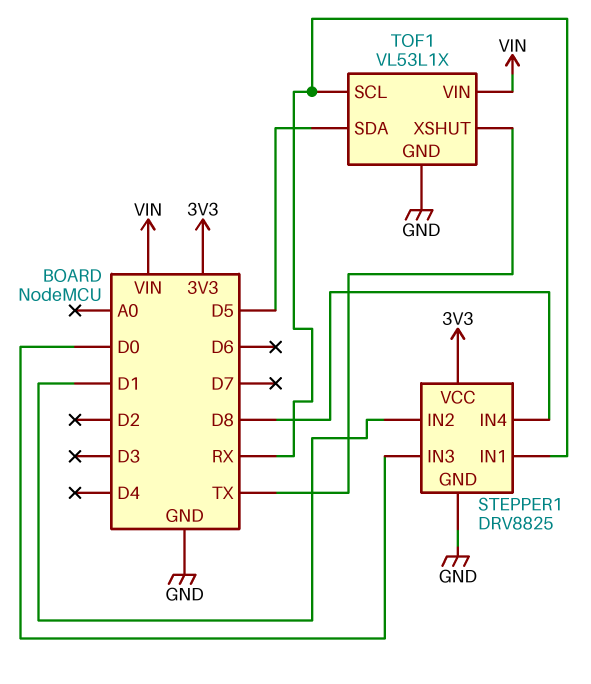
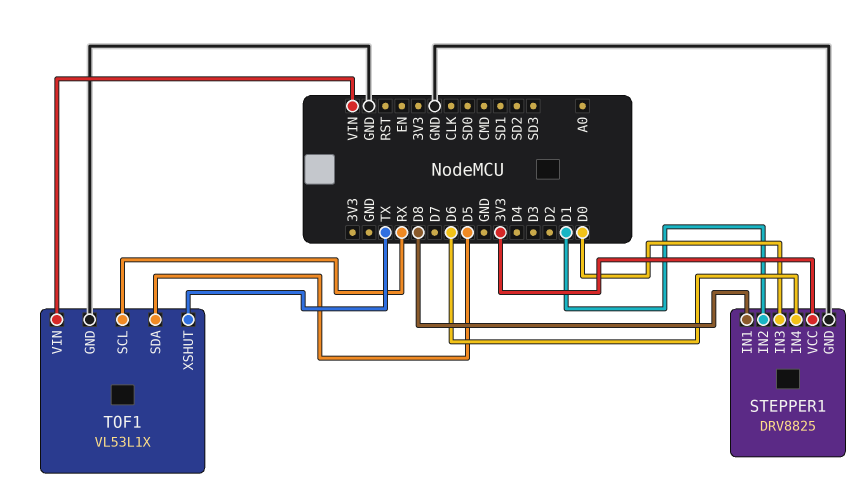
STEPPER1 pin IN1: RX -> D8
STEPPER1 pin IN4: D8 -> D6

